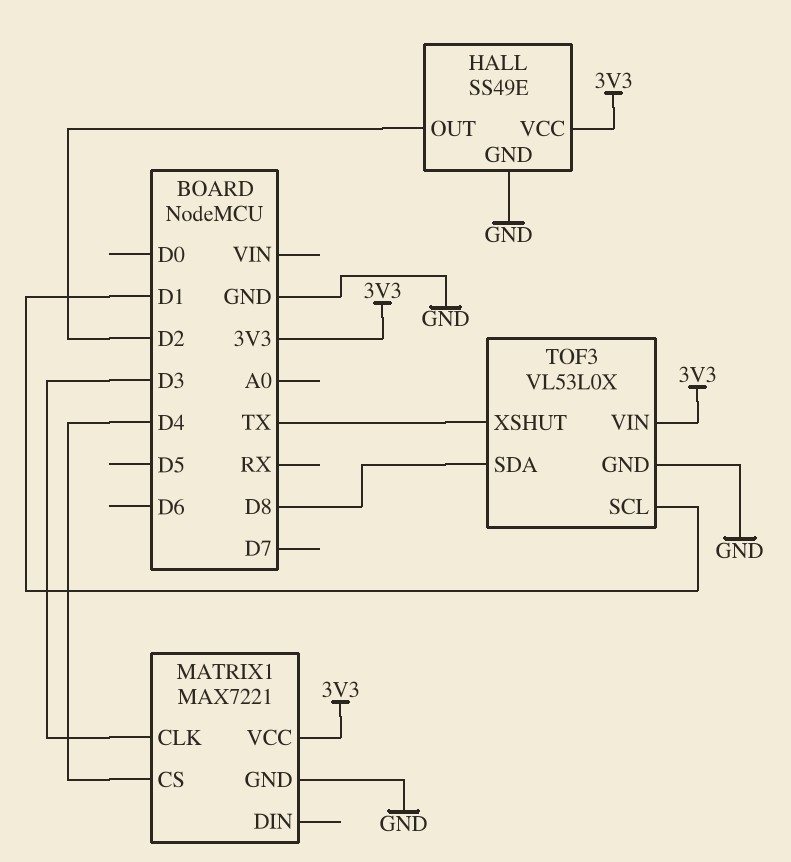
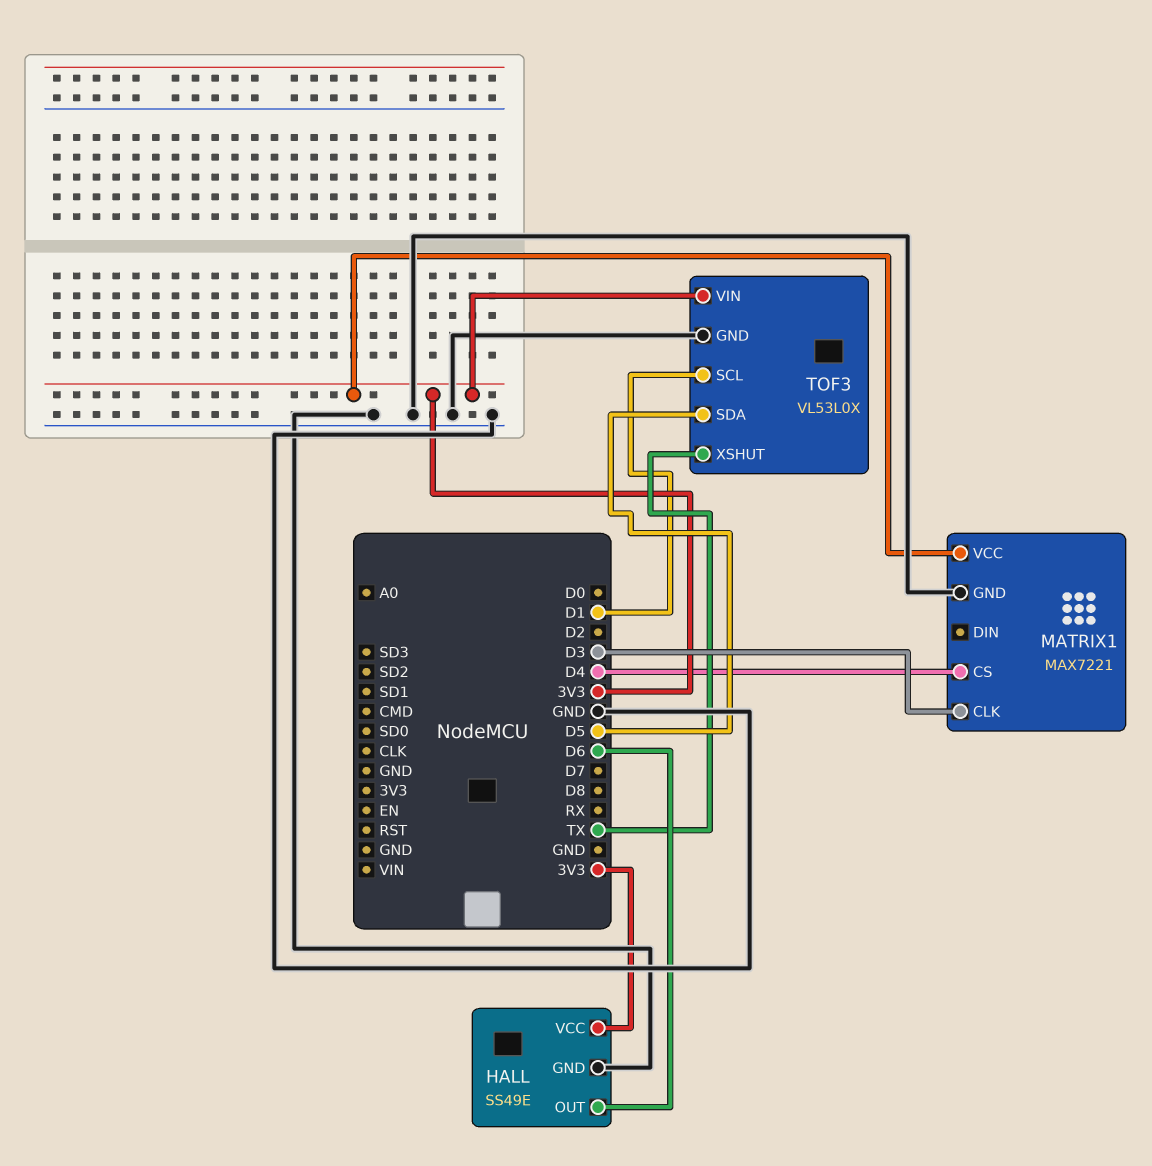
HALL pin OUT: D2 -> D6
TOF3 pin SDA: D8 -> D5

